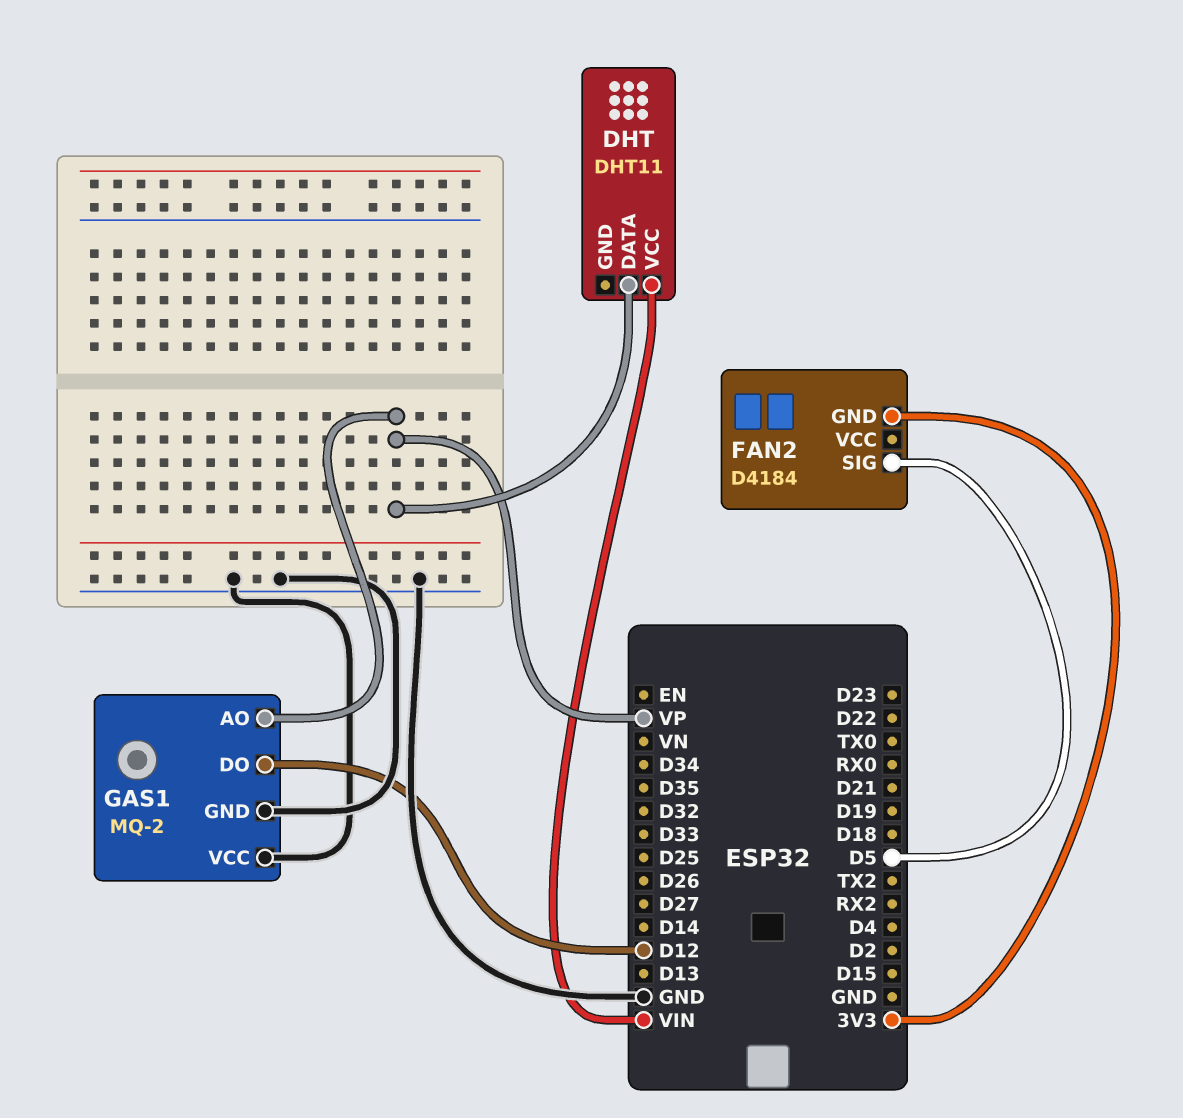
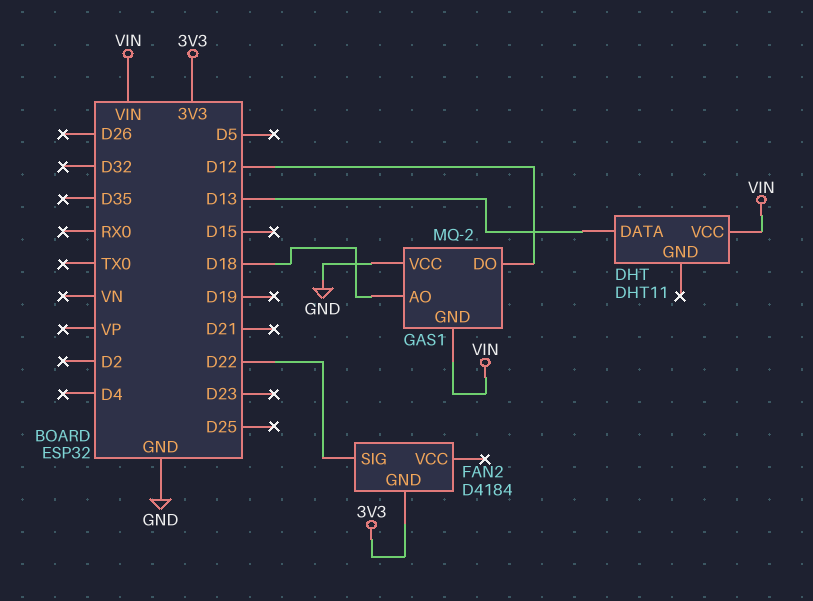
DHT pin DATA: VP -> D13
FAN2 pin SIG: D5 -> D22
GAS1 pin AO: VP -> D18
GAS1 pin GND: GND -> VIN

